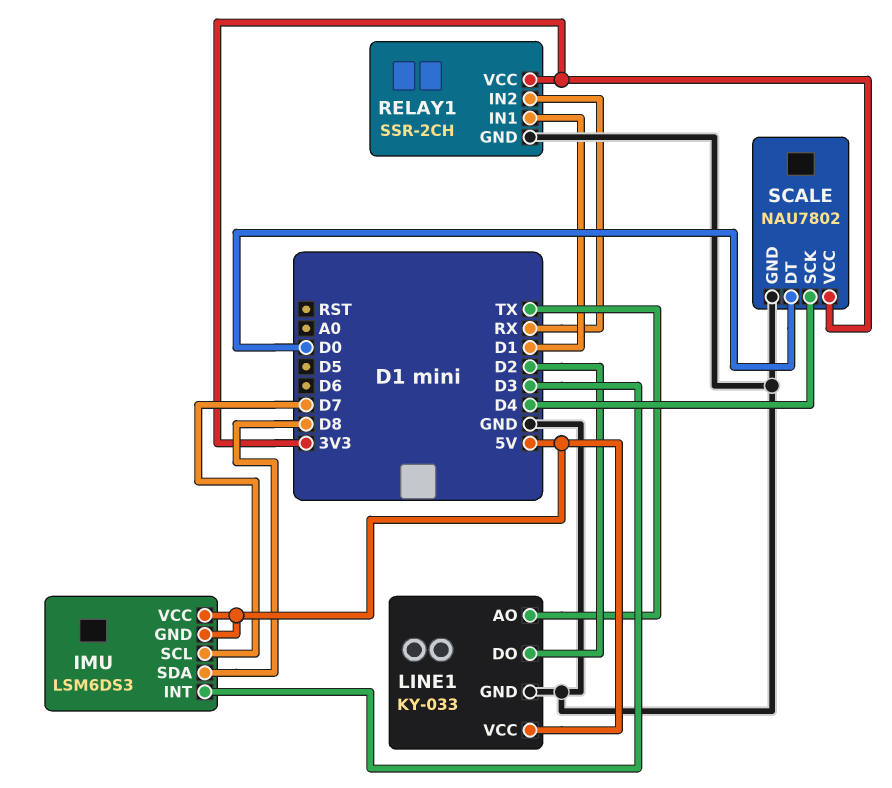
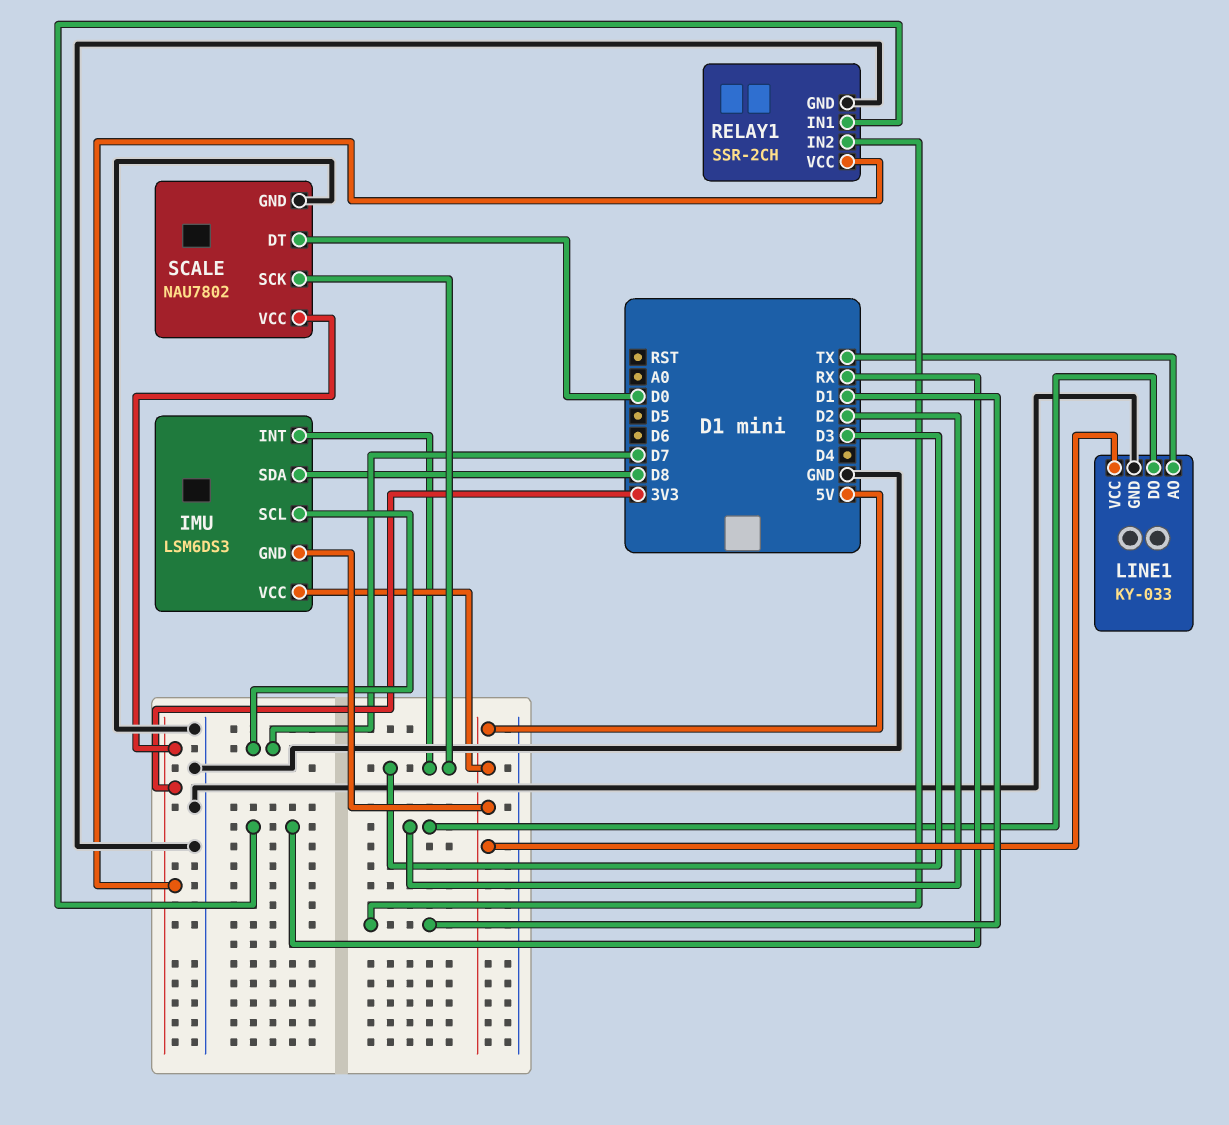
RELAY1 pin IN1: D1 -> RX
RELAY1 pin IN2: RX -> D1
SCALE pin SCK: D4 -> D3

